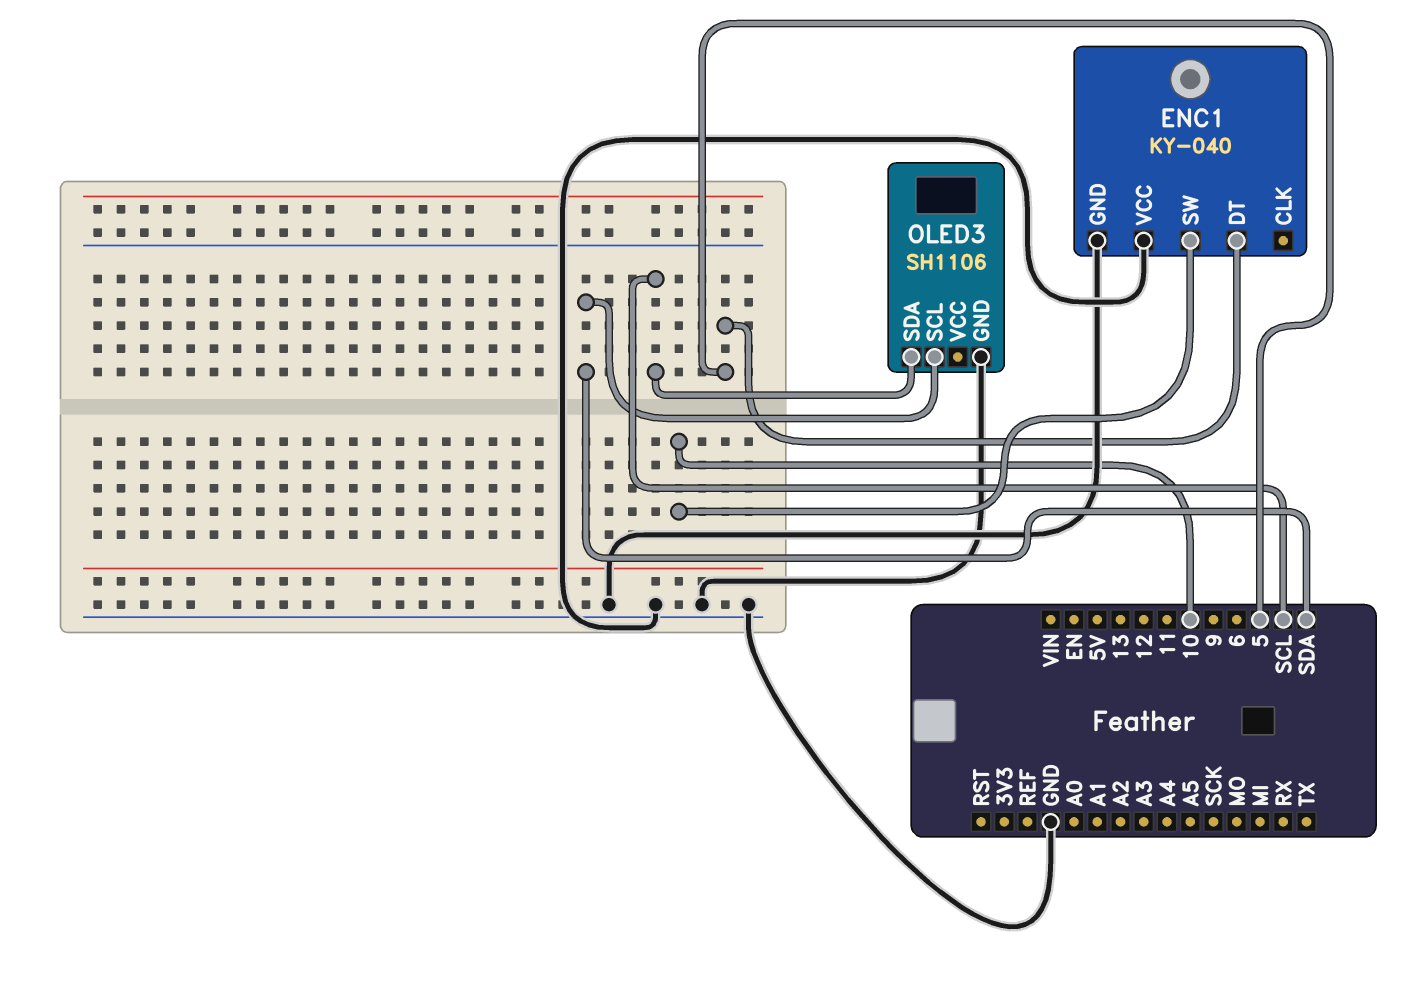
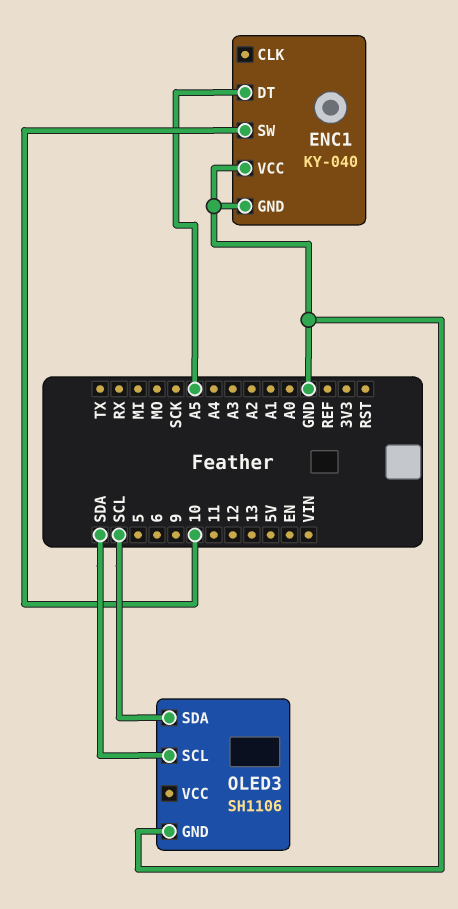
ENC1 pin DT: 5 -> A5

